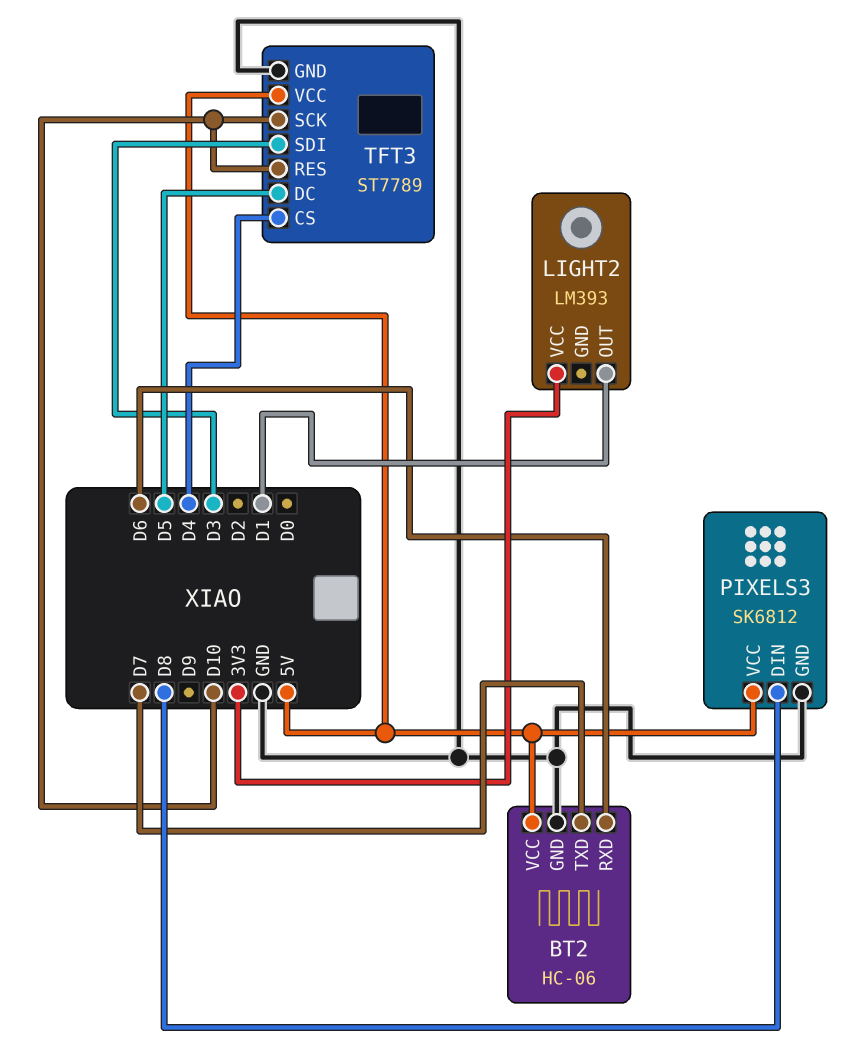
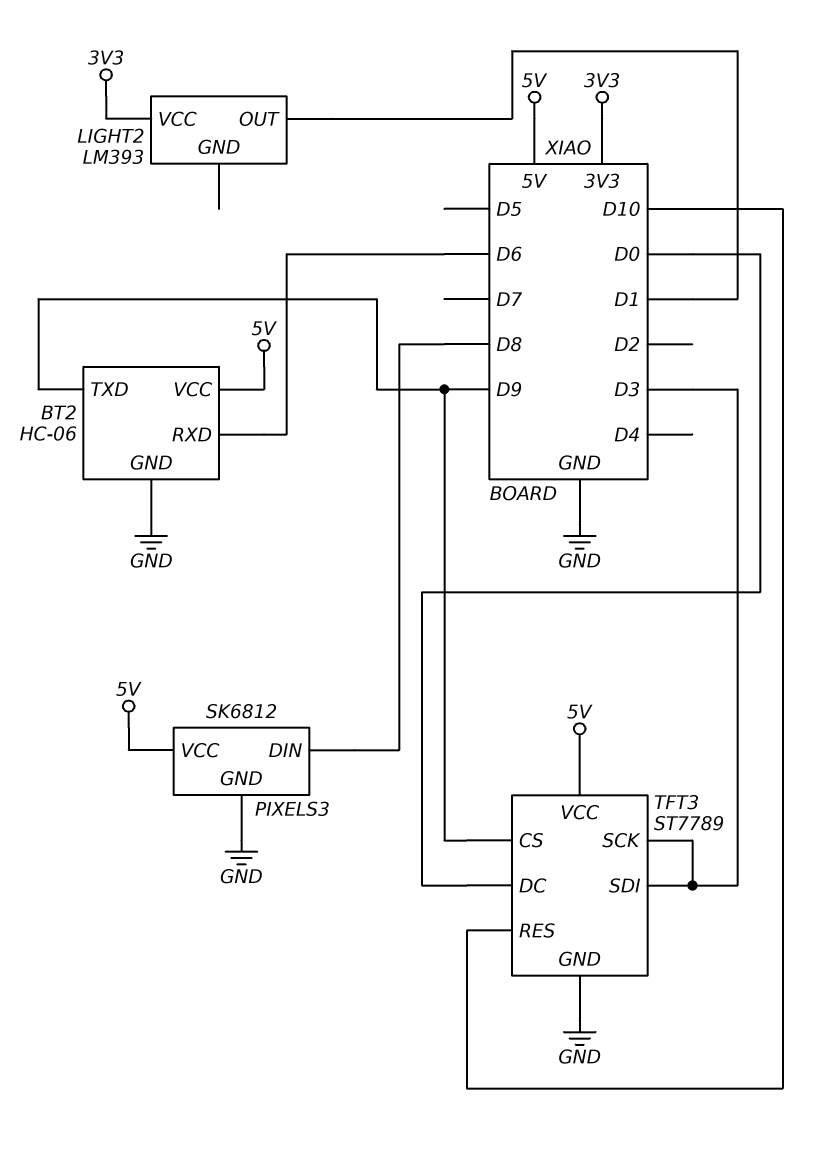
BT2 pin TXD: D7 -> D9
TFT3 pin CS: D4 -> D9
TFT3 pin DC: D5 -> D0
TFT3 pin SCK: D10 -> D3

